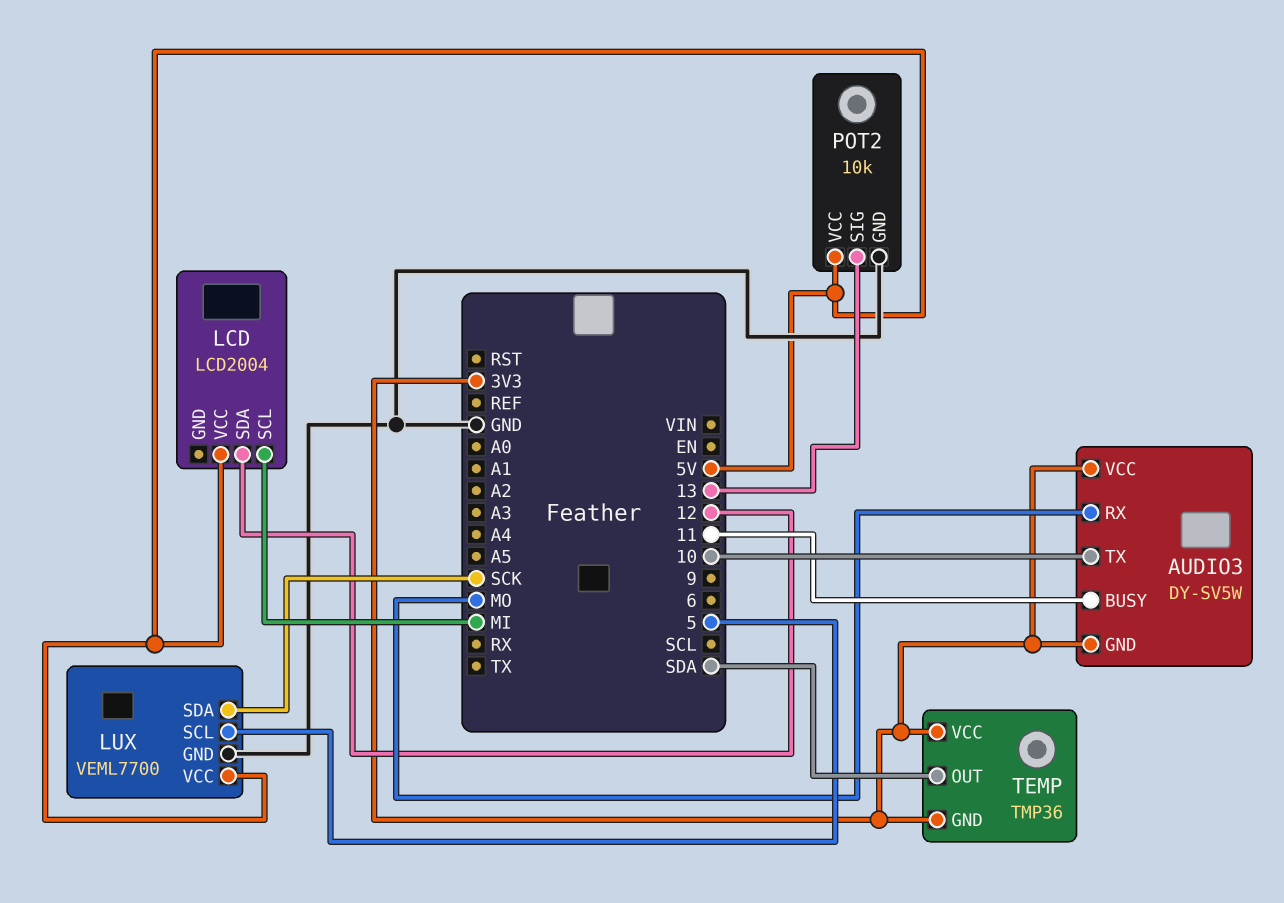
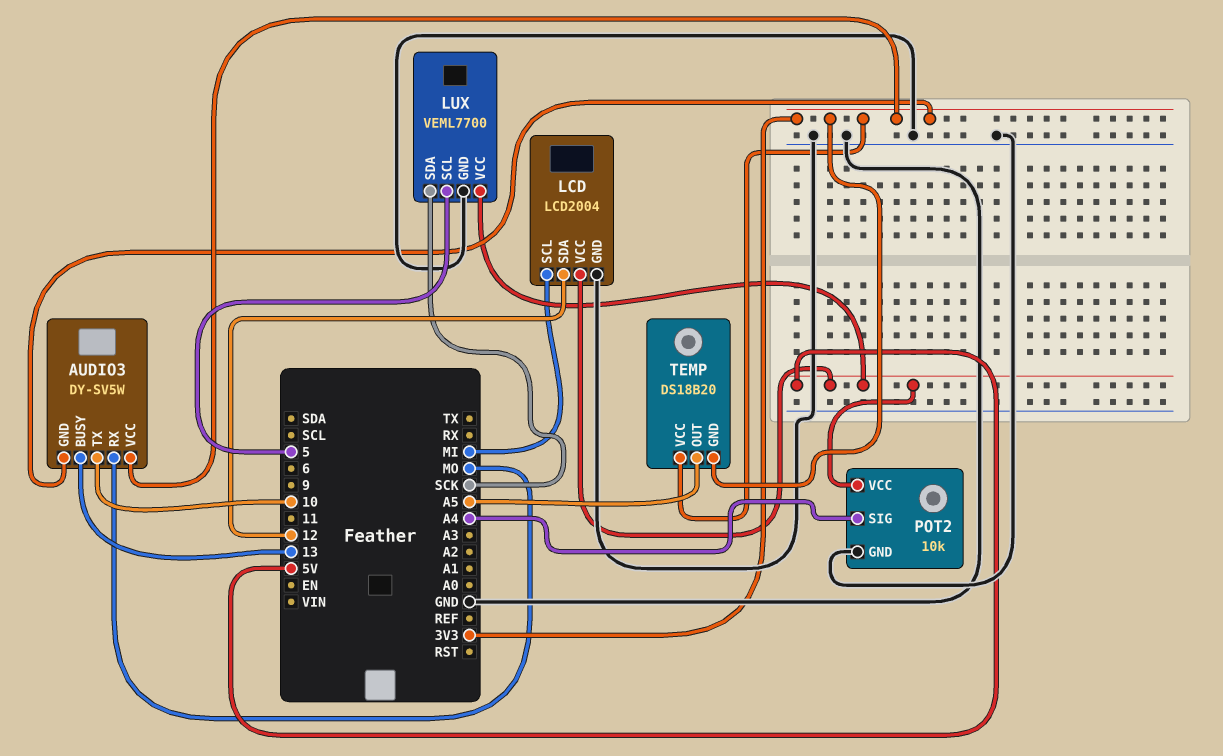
AUDIO3 pin BUSY: 11 -> 13
LCD pin GND: none -> GND
POT2 pin SIG: 13 -> A4
TEMP: TMP36 -> DS18B20
TEMP pin OUT: SDA -> A5

